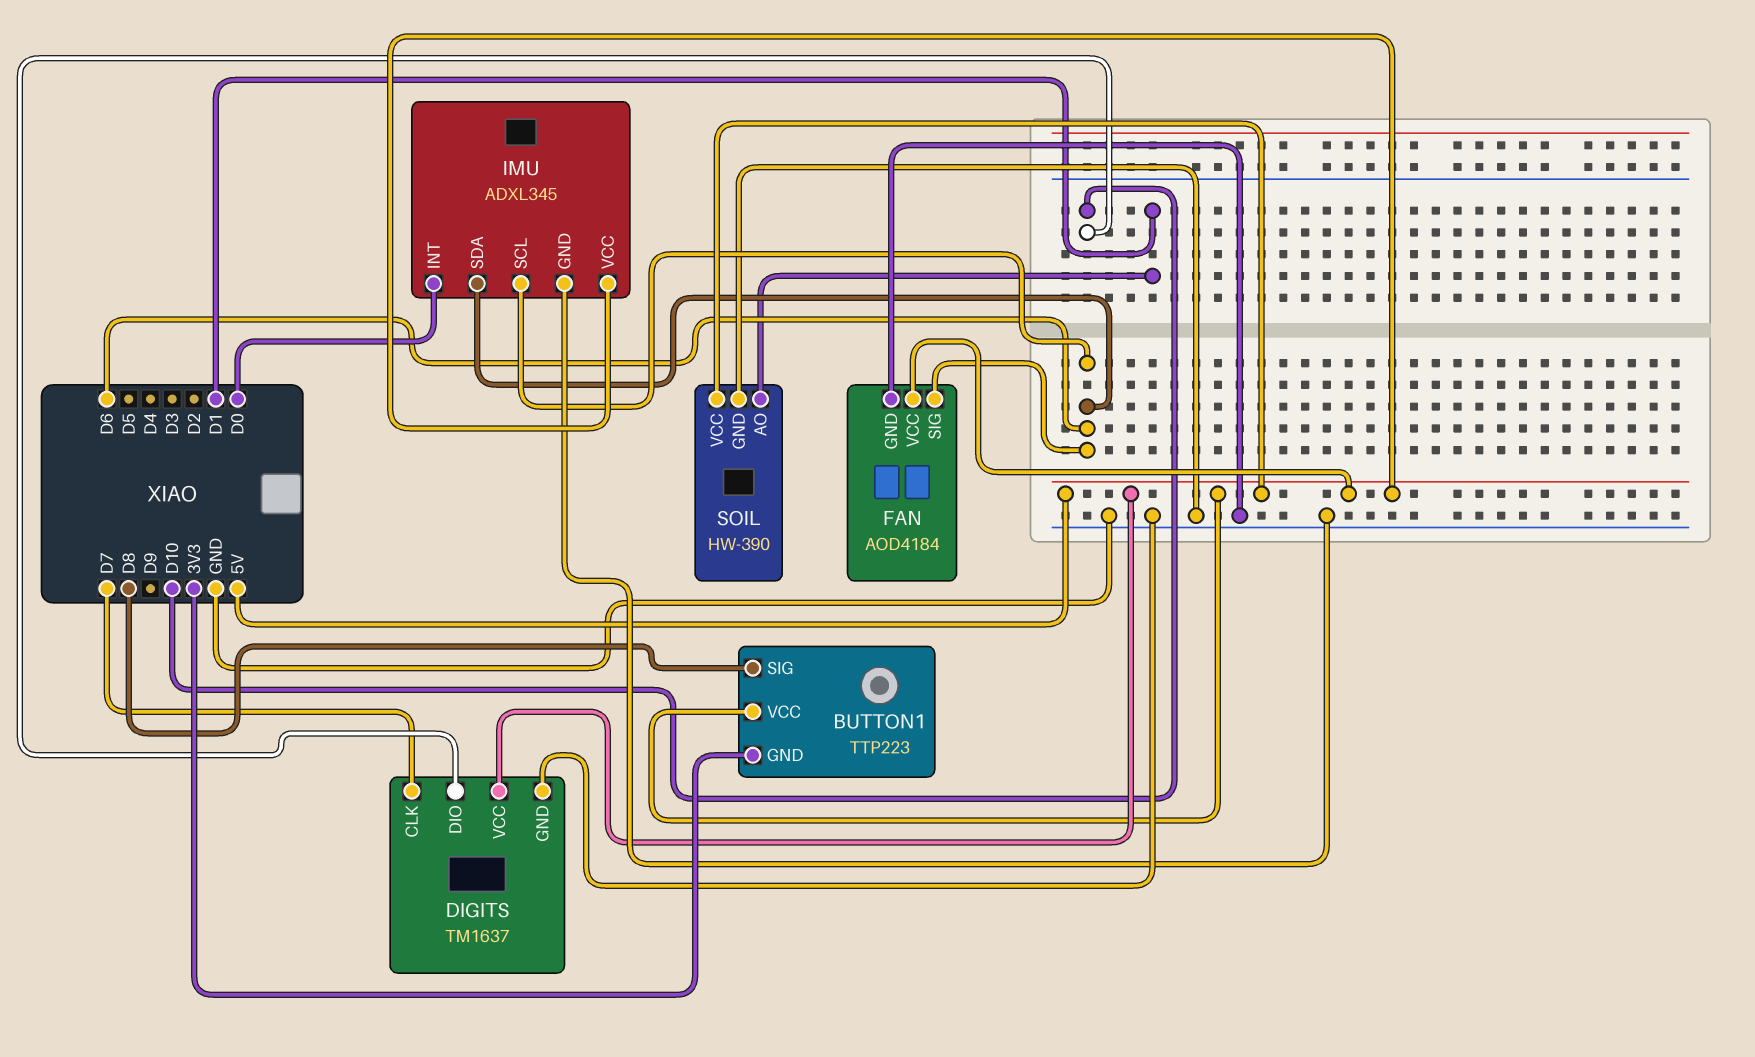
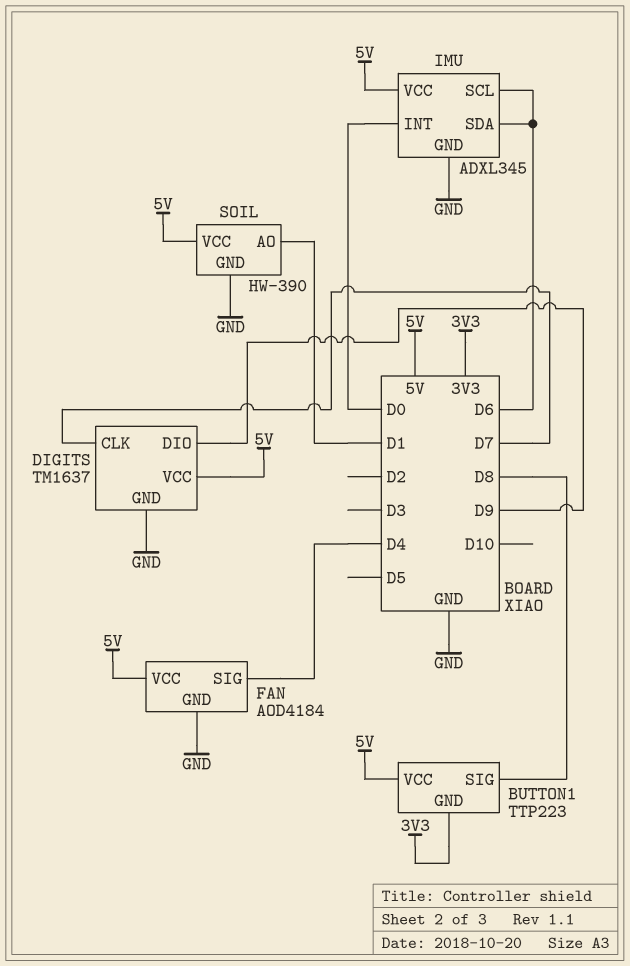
DIGITS pin DIO: D10 -> D9
FAN pin SIG: D6 -> D4

